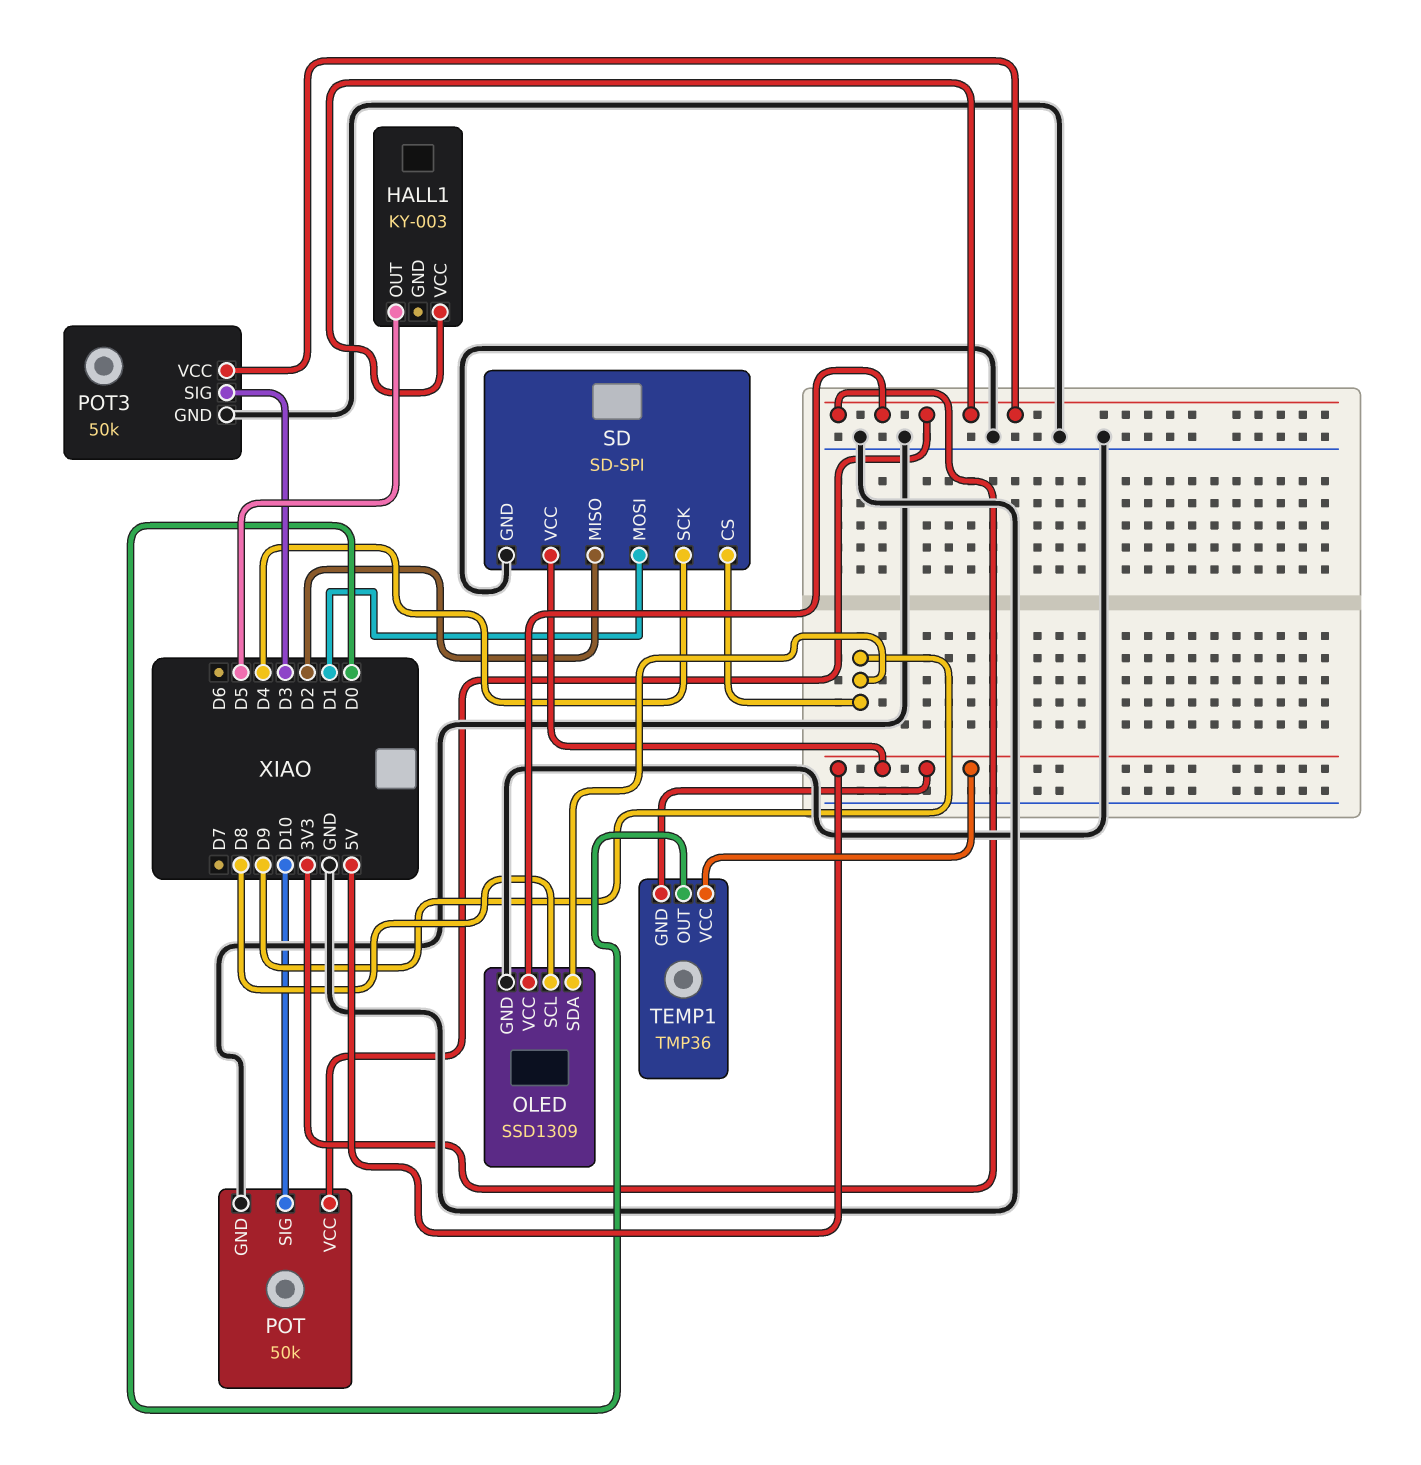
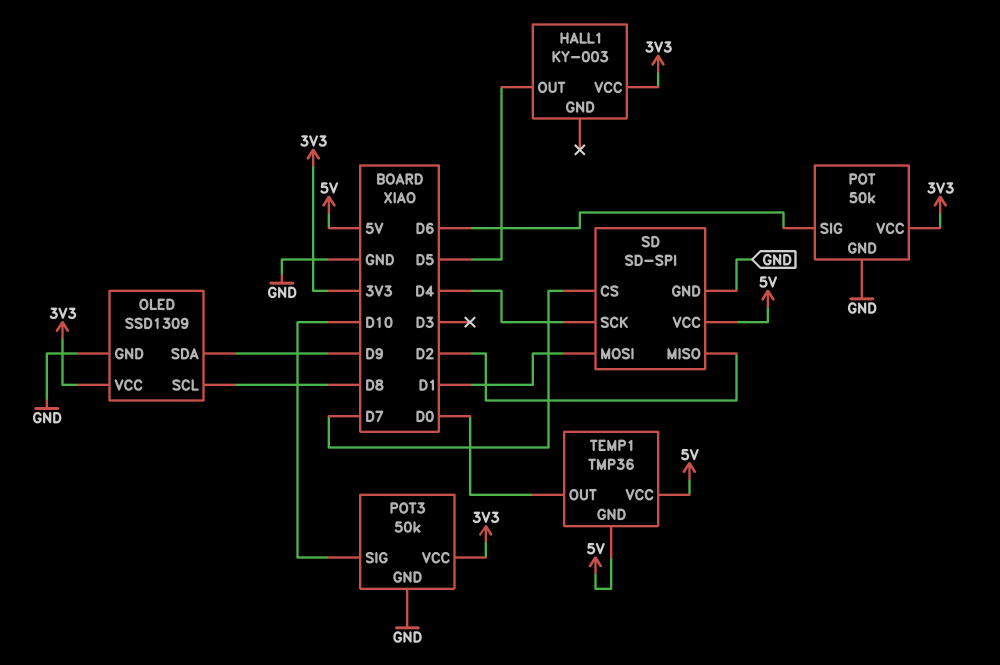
POT pin SIG: D10 -> D6
POT3 pin SIG: D3 -> D10
SD pin CS: D9 -> D7

